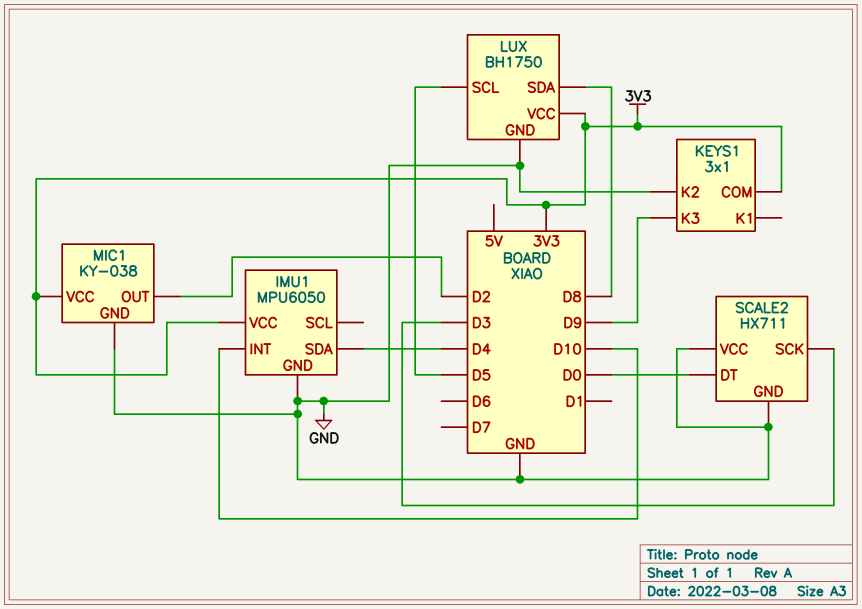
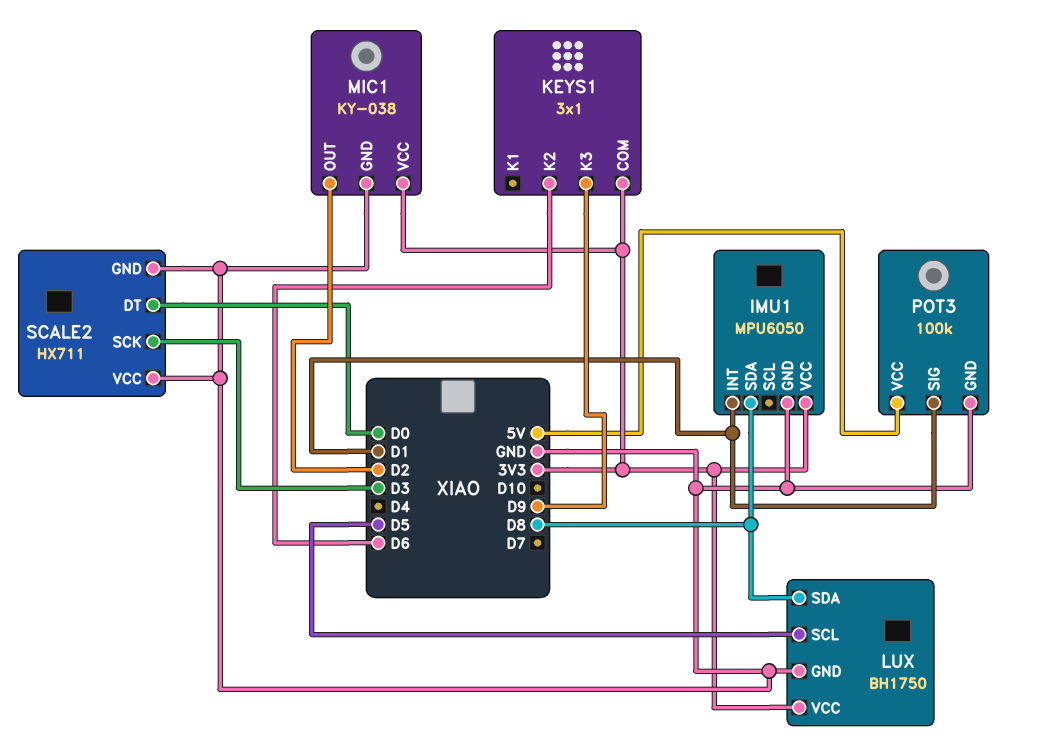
IMU1 pin INT: D10 -> D1
IMU1 pin SDA: D4 -> D8
KEYS1 pin K2: GND -> D6
POT3: none -> 100k
POT3 pin GND: none -> GND
POT3 pin SIG: none -> D1
POT3 pin VCC: none -> 5V

